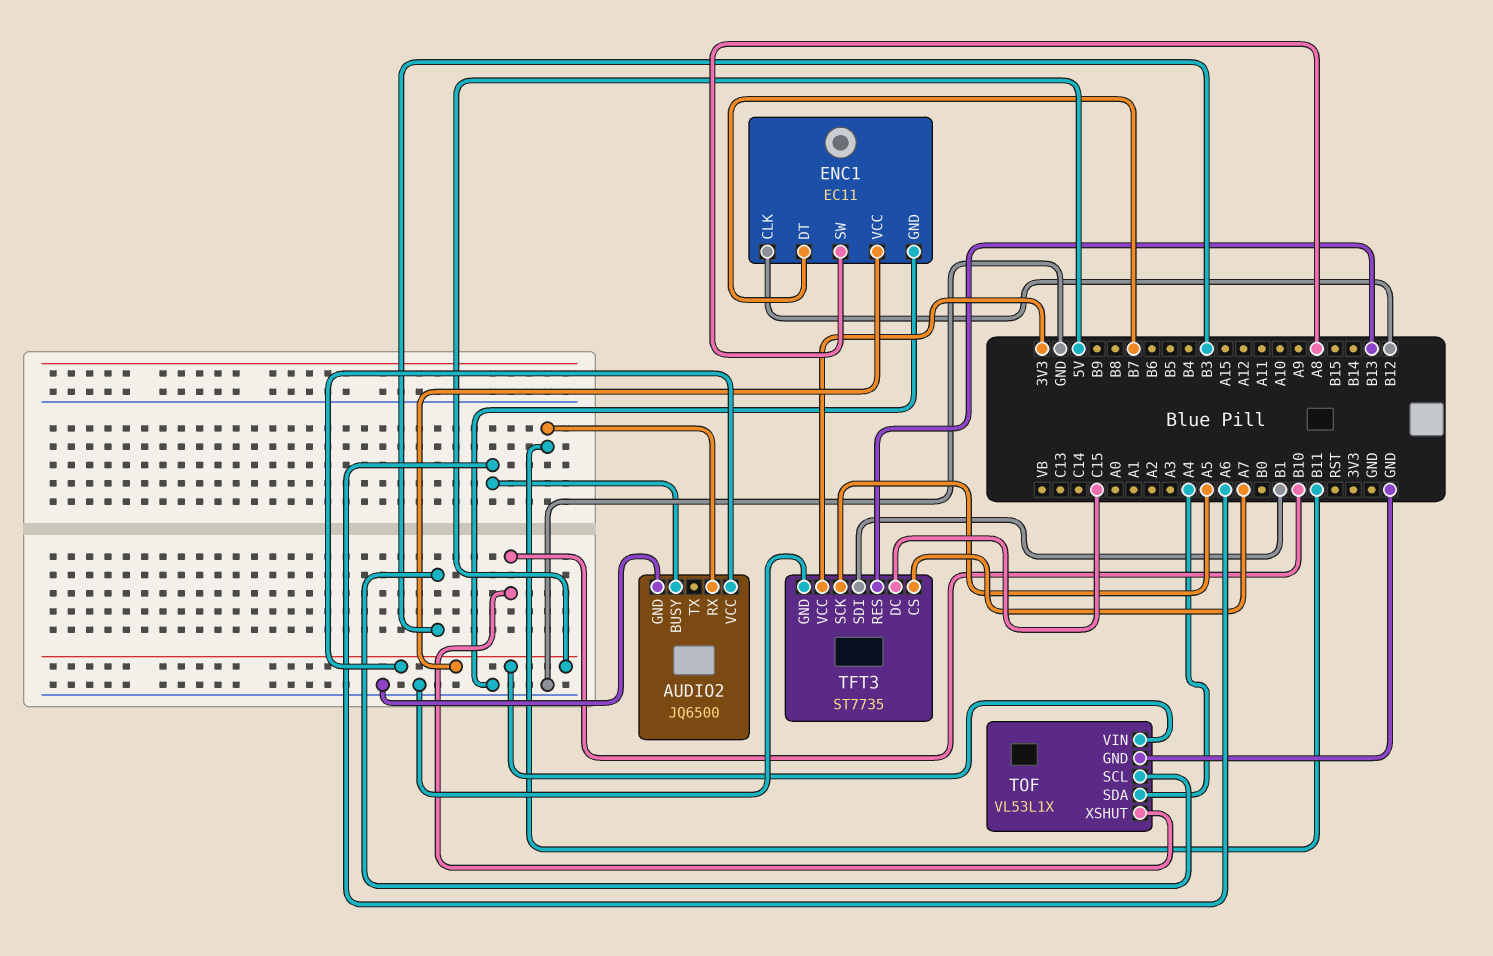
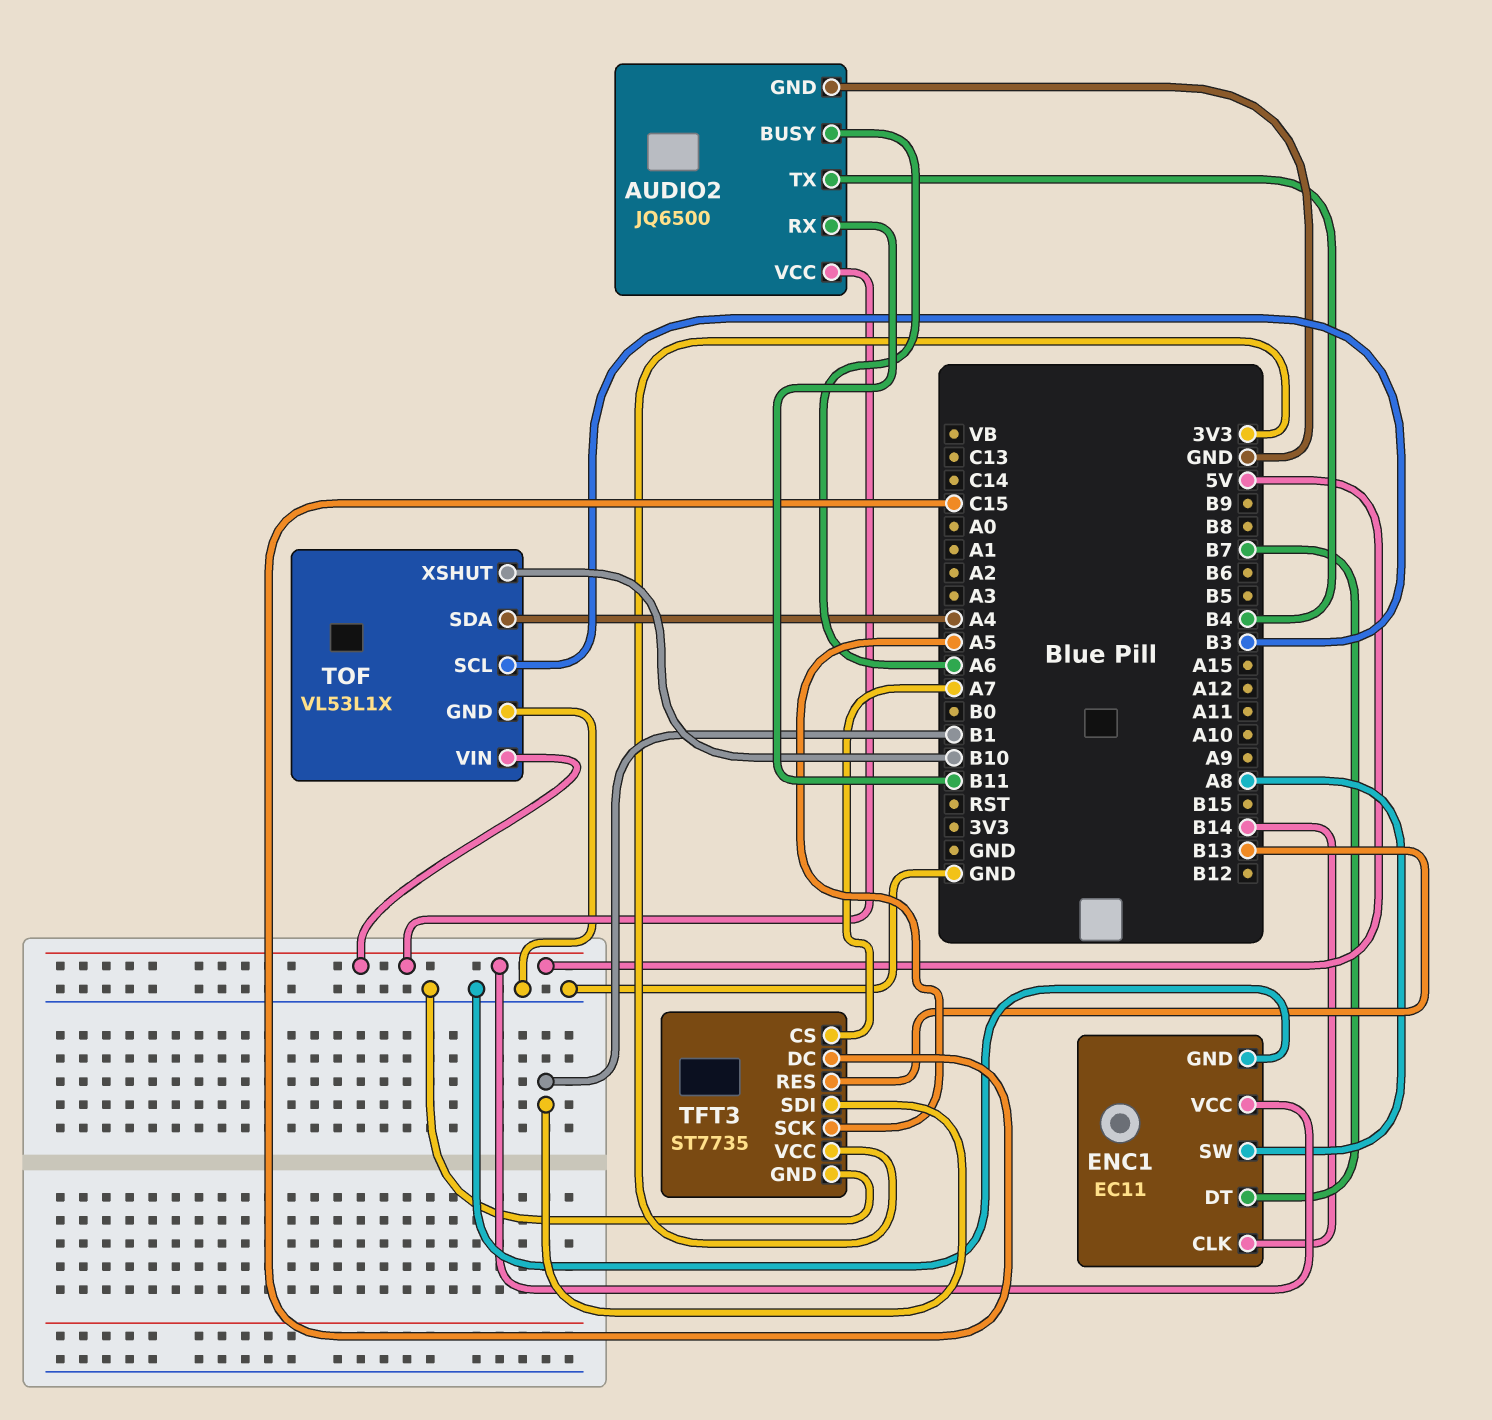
AUDIO2 pin TX: none -> B4
ENC1 pin CLK: B12 -> B14

